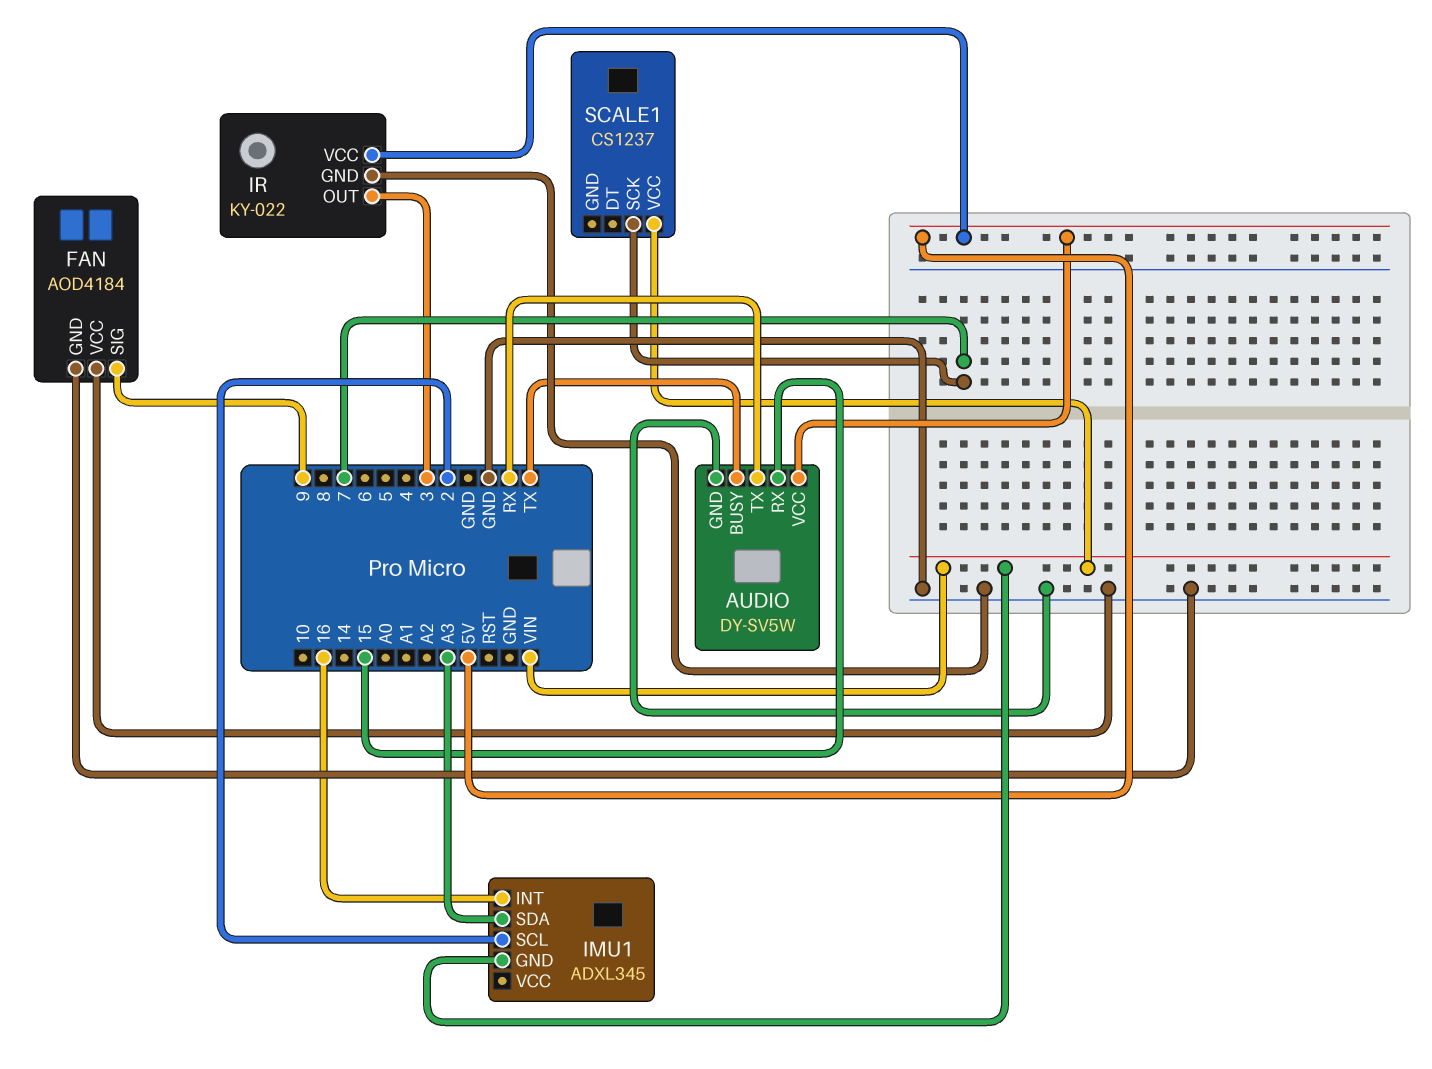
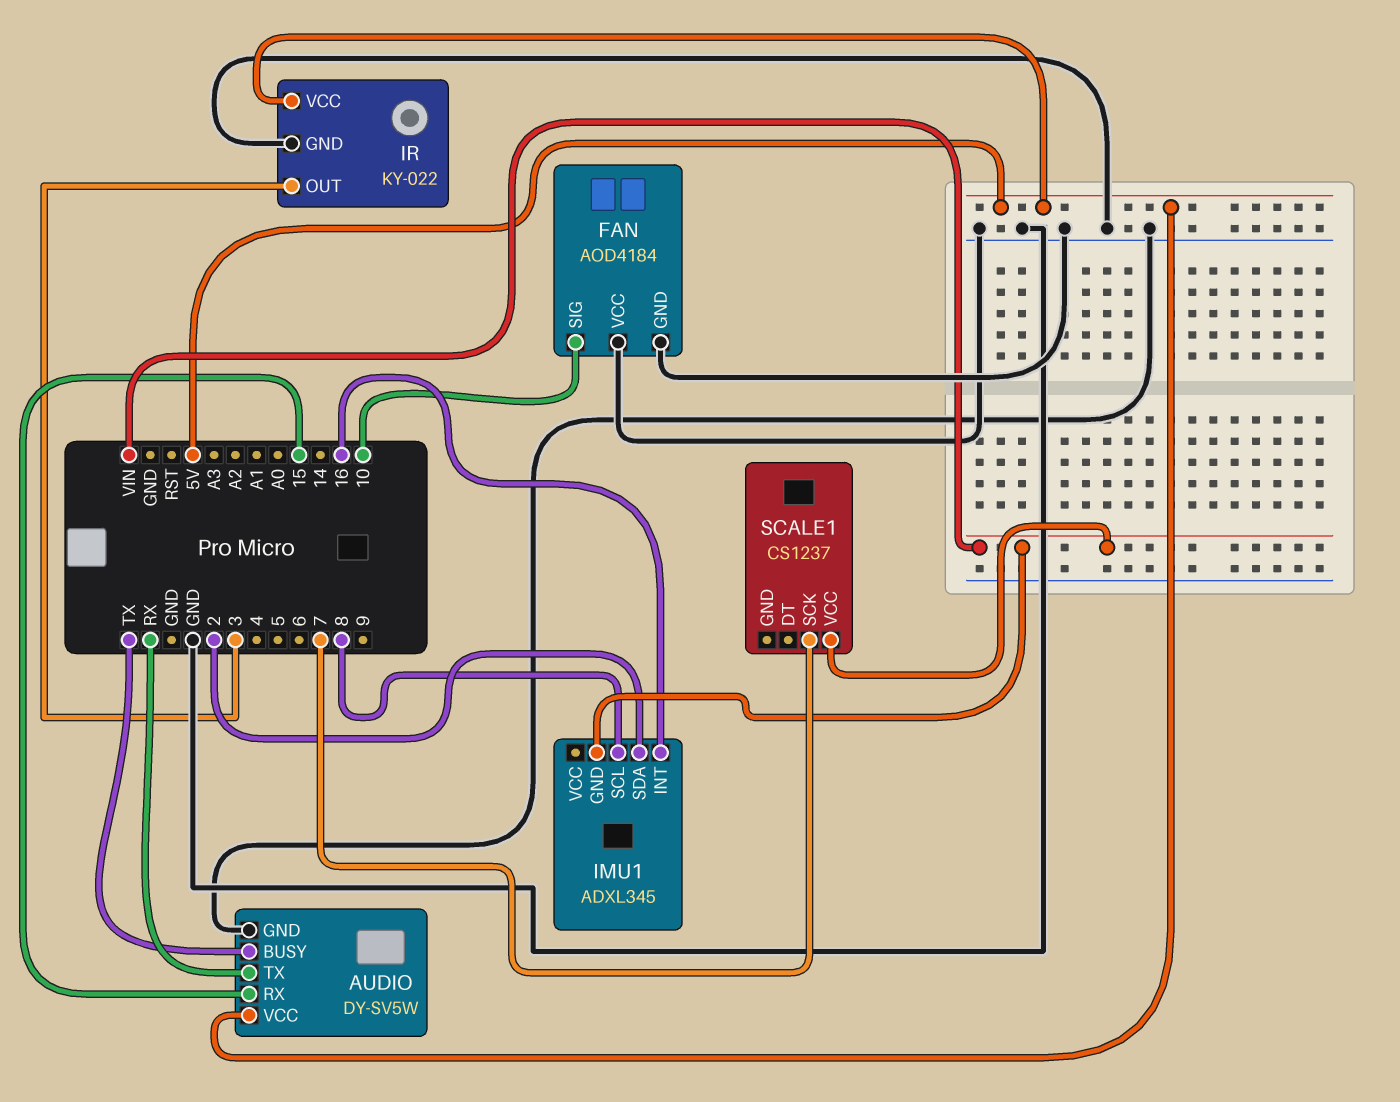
FAN pin SIG: 9 -> 10
IMU1 pin SCL: 2 -> 8
IMU1 pin SDA: A3 -> 2

